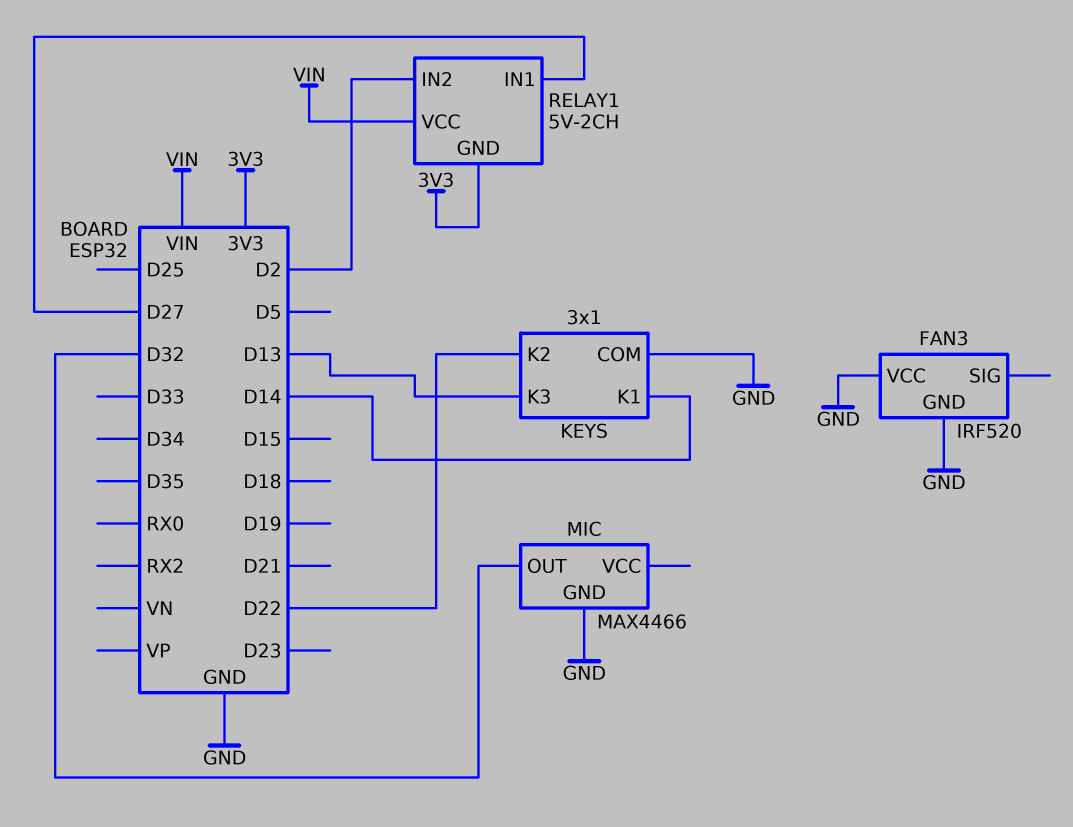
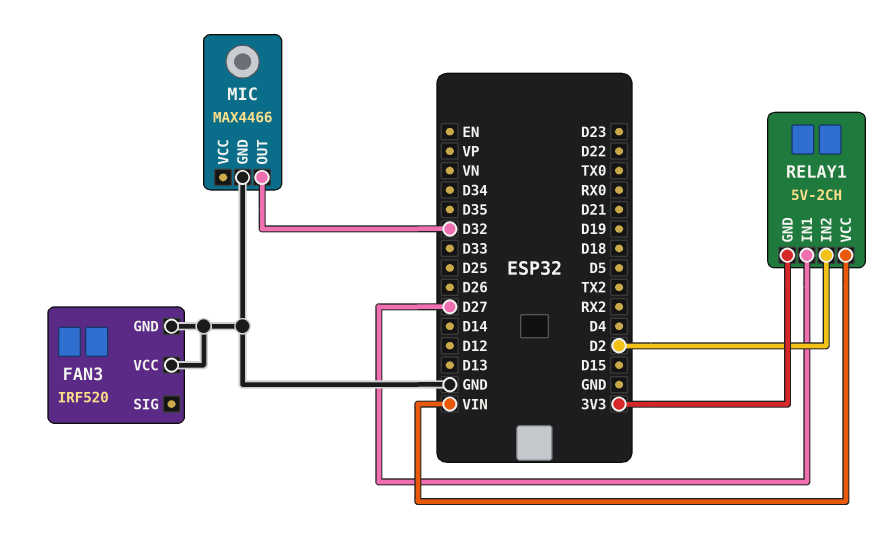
KEYS: 3x1 -> none
KEYS pin COM: GND -> none
KEYS pin K1: D14 -> none
KEYS pin K2: D22 -> none
KEYS pin K3: D13 -> none

